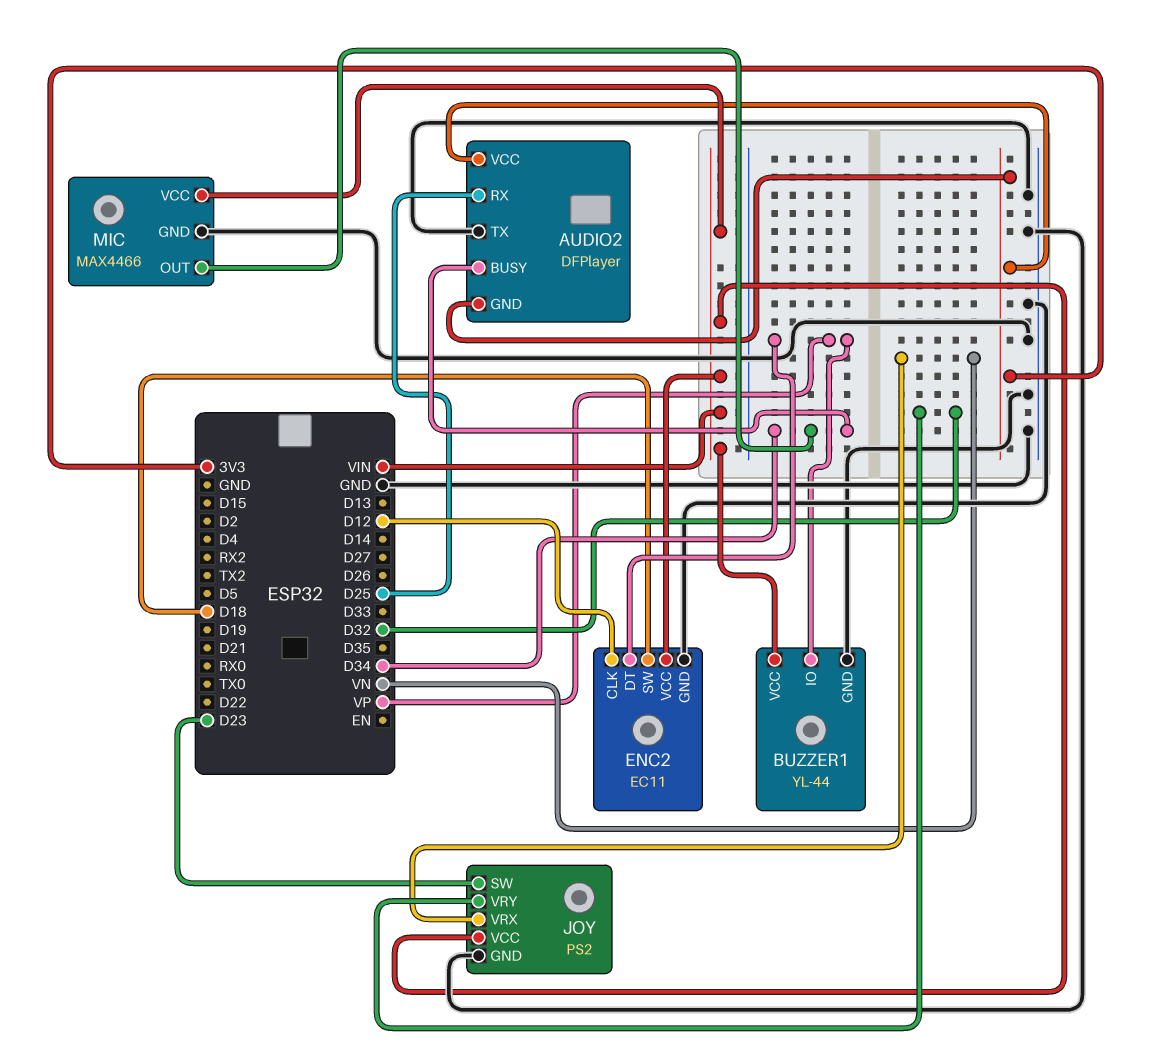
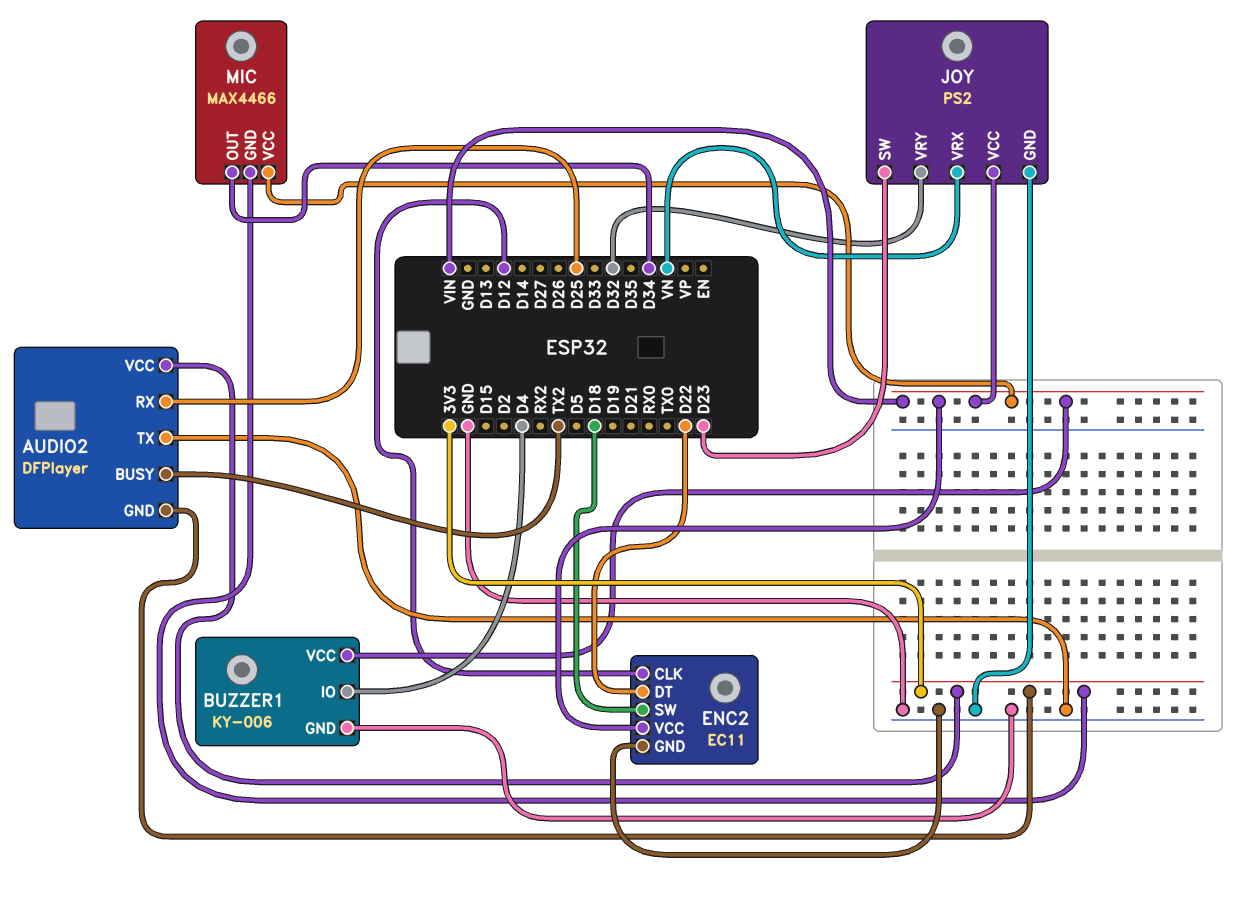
AUDIO2 pin BUSY: D34 -> TX2
BUZZER1: YL-44 -> KY-006
BUZZER1 pin IO: VP -> D4
ENC2 pin DT: VP -> D22
MIC pin GND: GND -> 3V3

